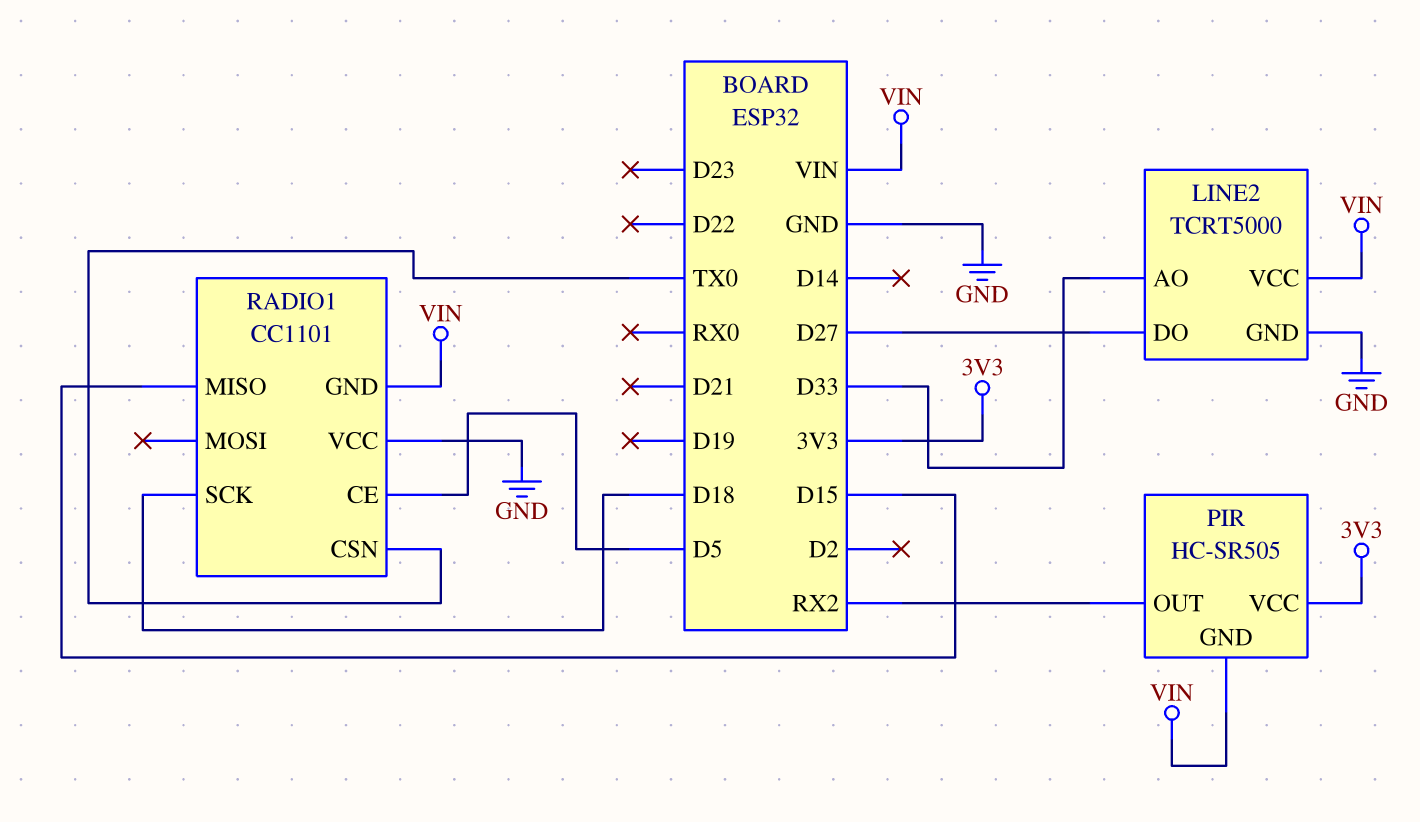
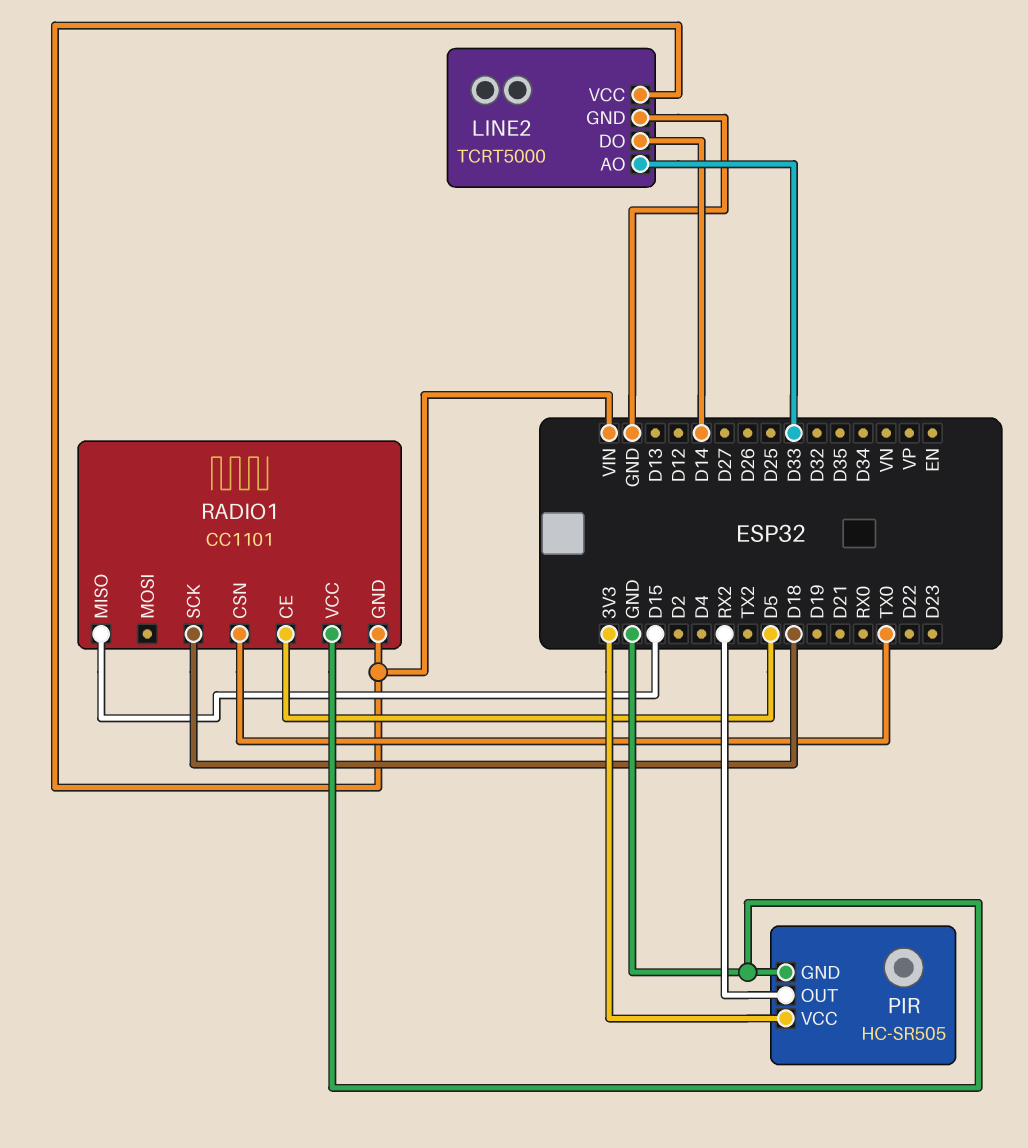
LINE2 pin DO: D27 -> D14
PIR pin GND: VIN -> GND

